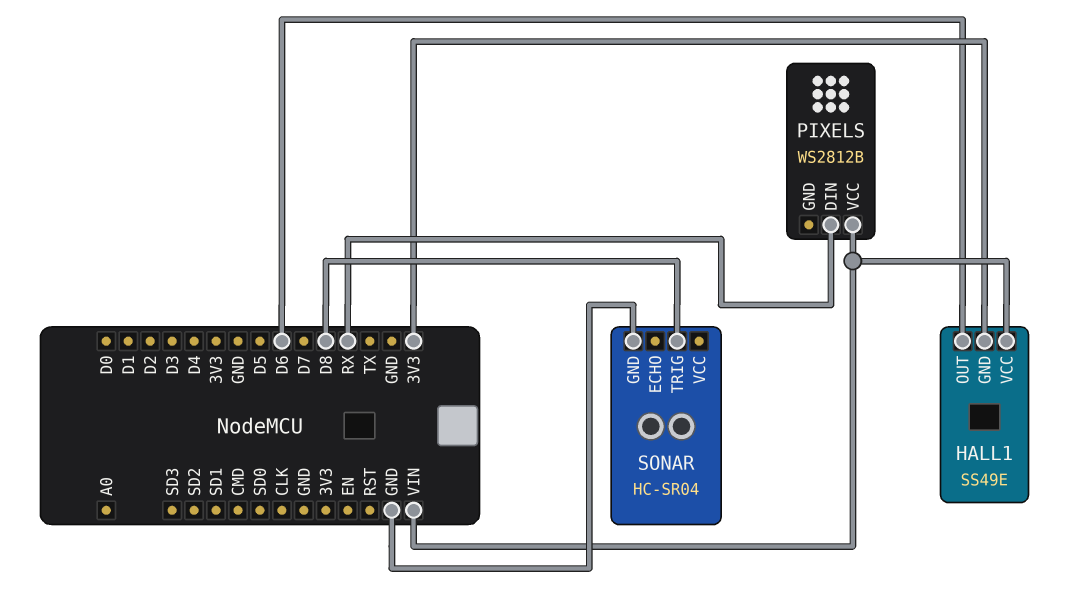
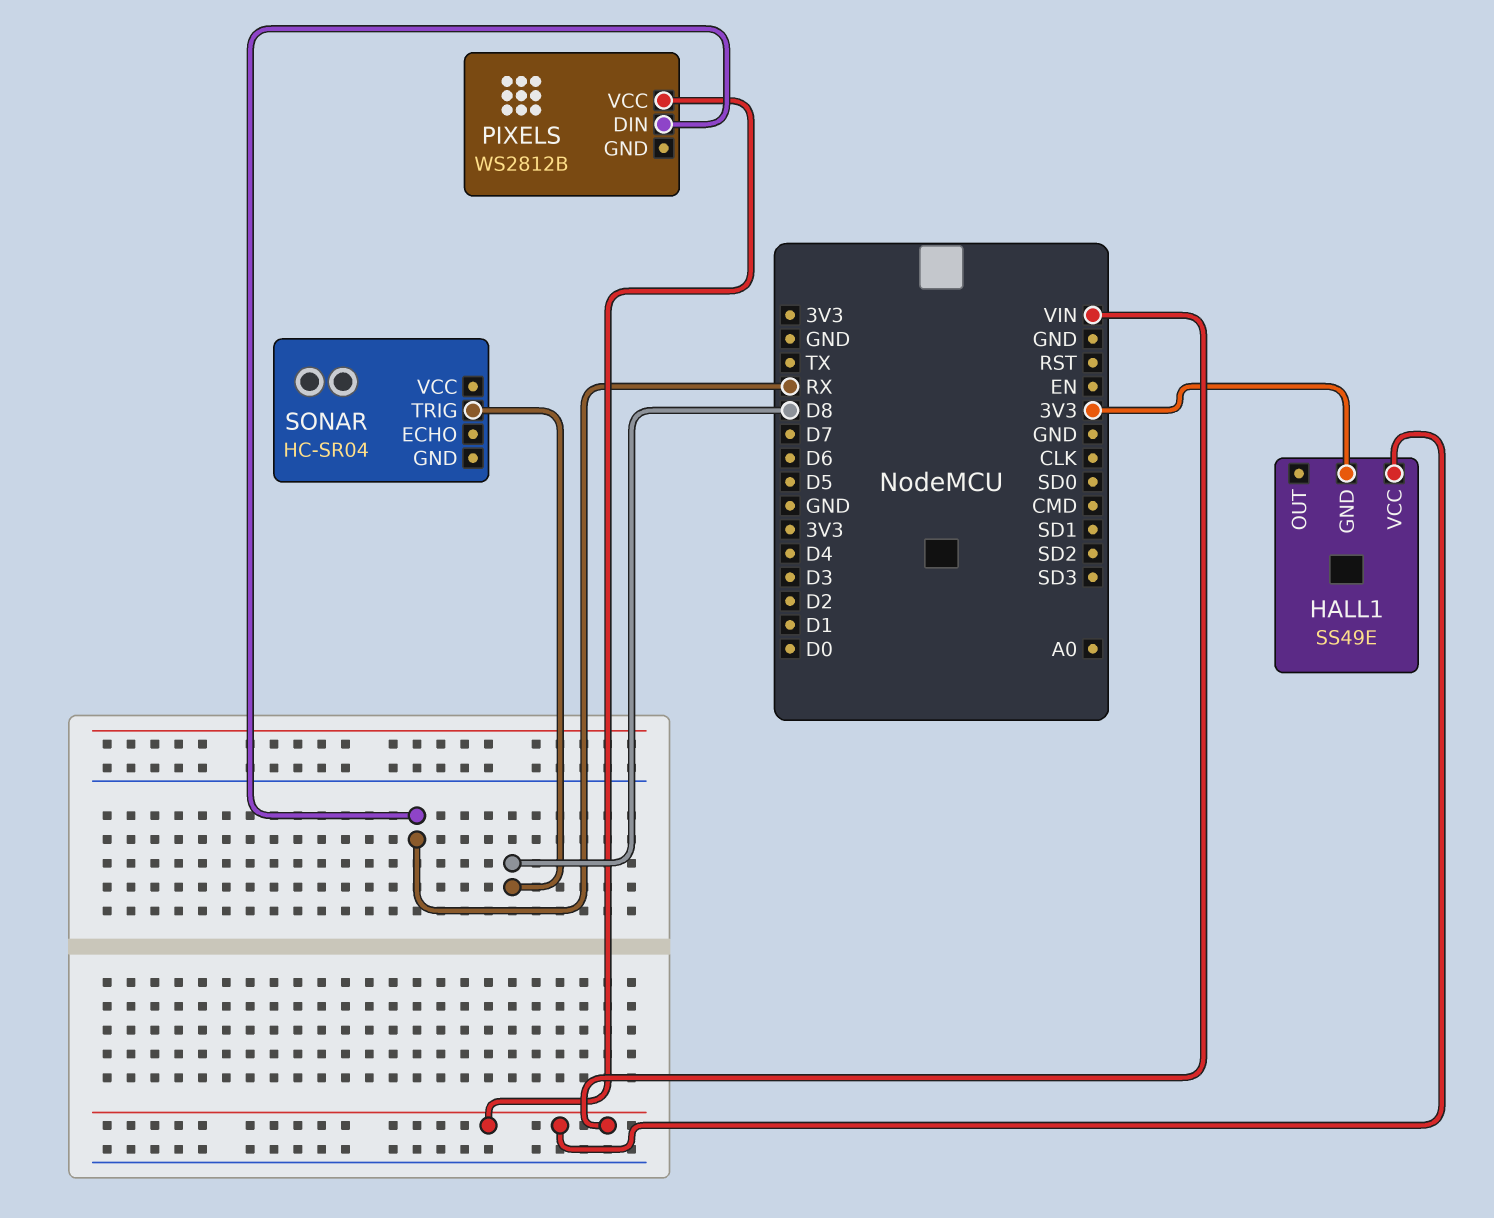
HALL1 pin OUT: D6 -> none
SONAR pin GND: GND -> none

